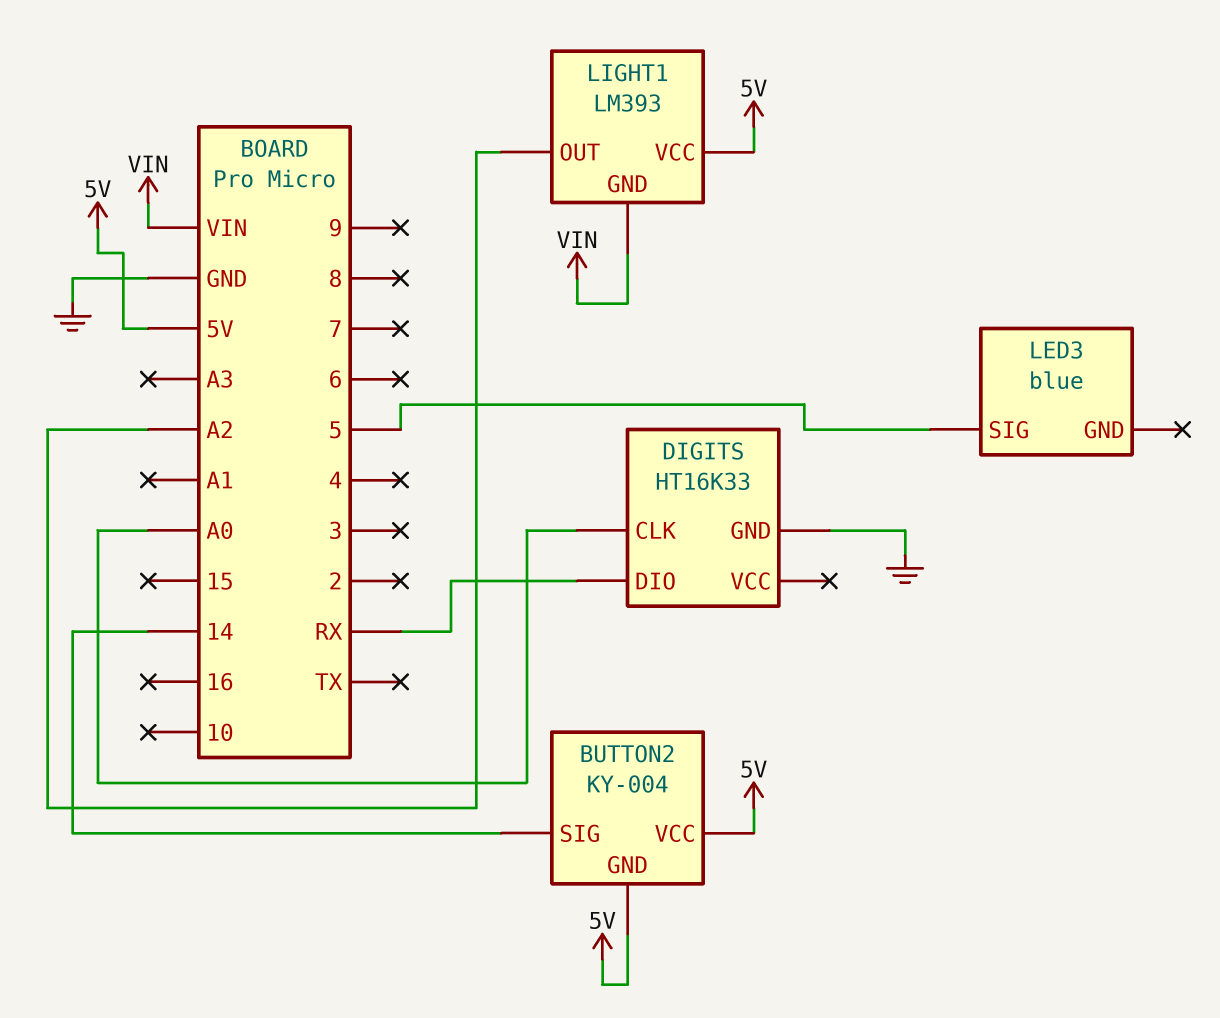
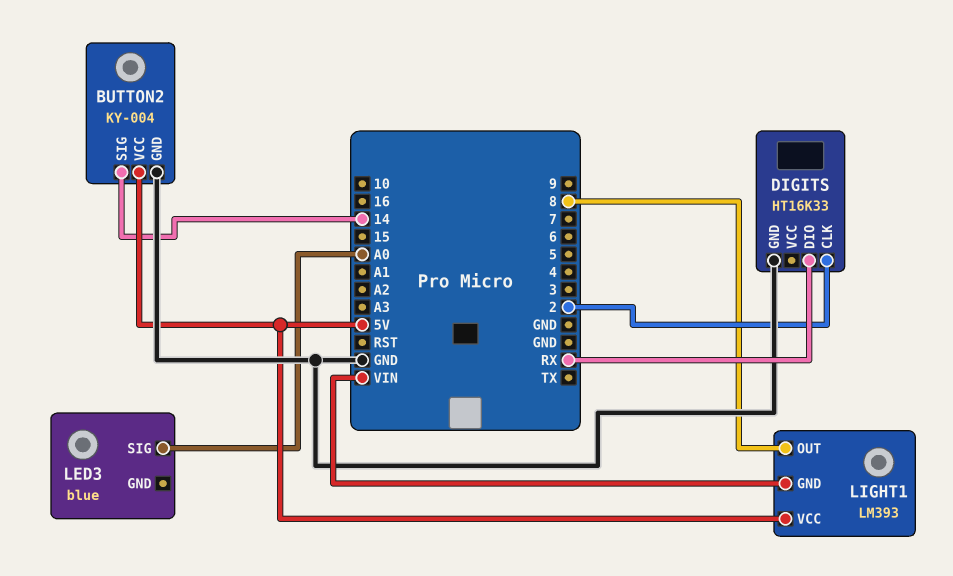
BUTTON2 pin GND: 5V -> GND
DIGITS pin CLK: A0 -> 2
LED3 pin SIG: 5 -> A0
LIGHT1 pin OUT: A2 -> 8

